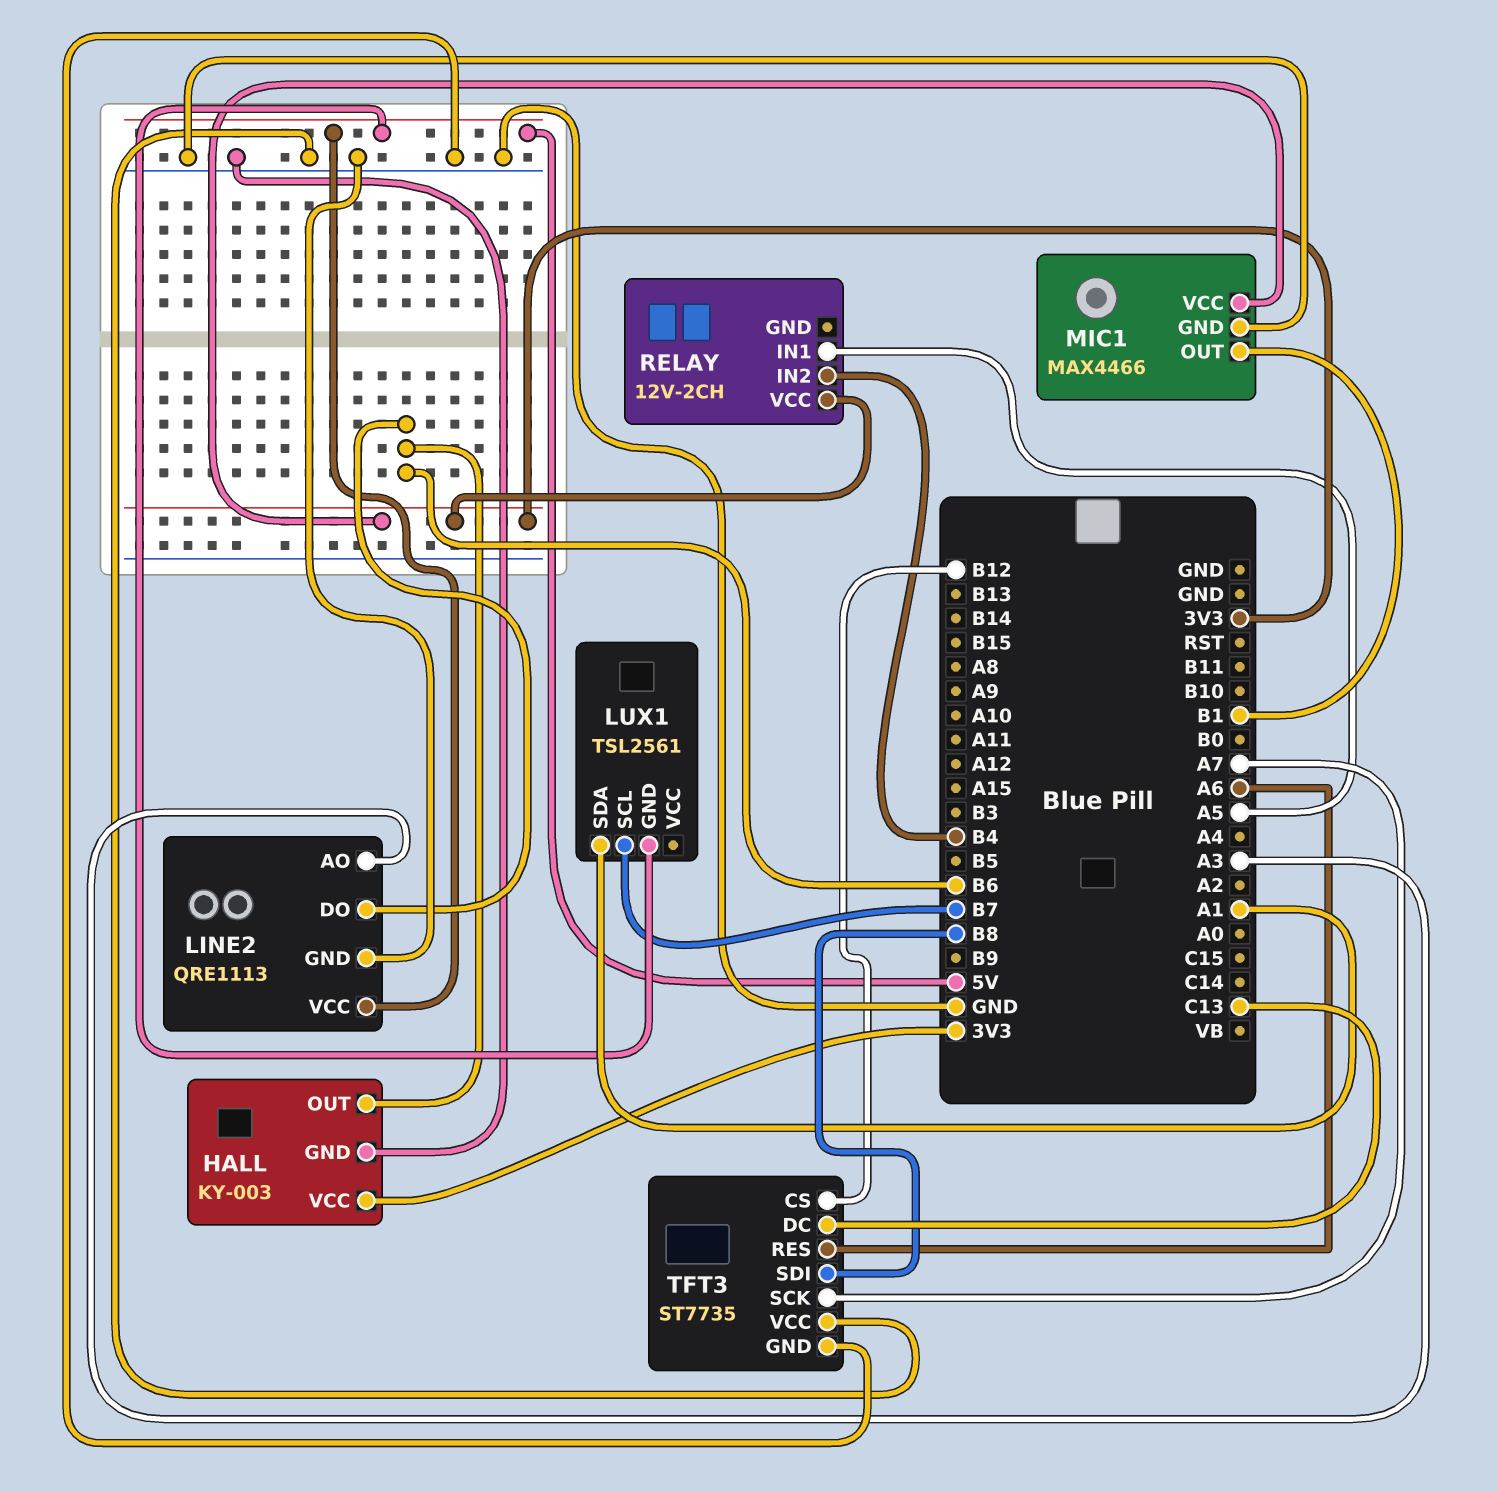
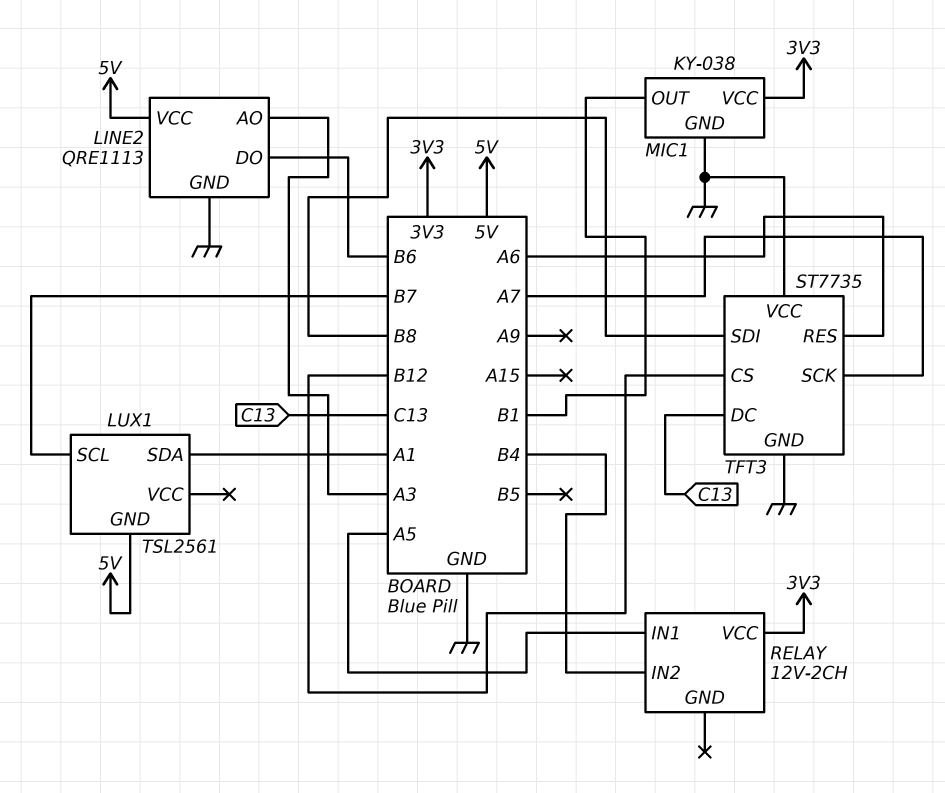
HALL: KY-003 -> none
HALL pin GND: GND -> none
HALL pin OUT: B6 -> none
HALL pin VCC: 3V3 -> none
MIC1: MAX4466 -> KY-038

